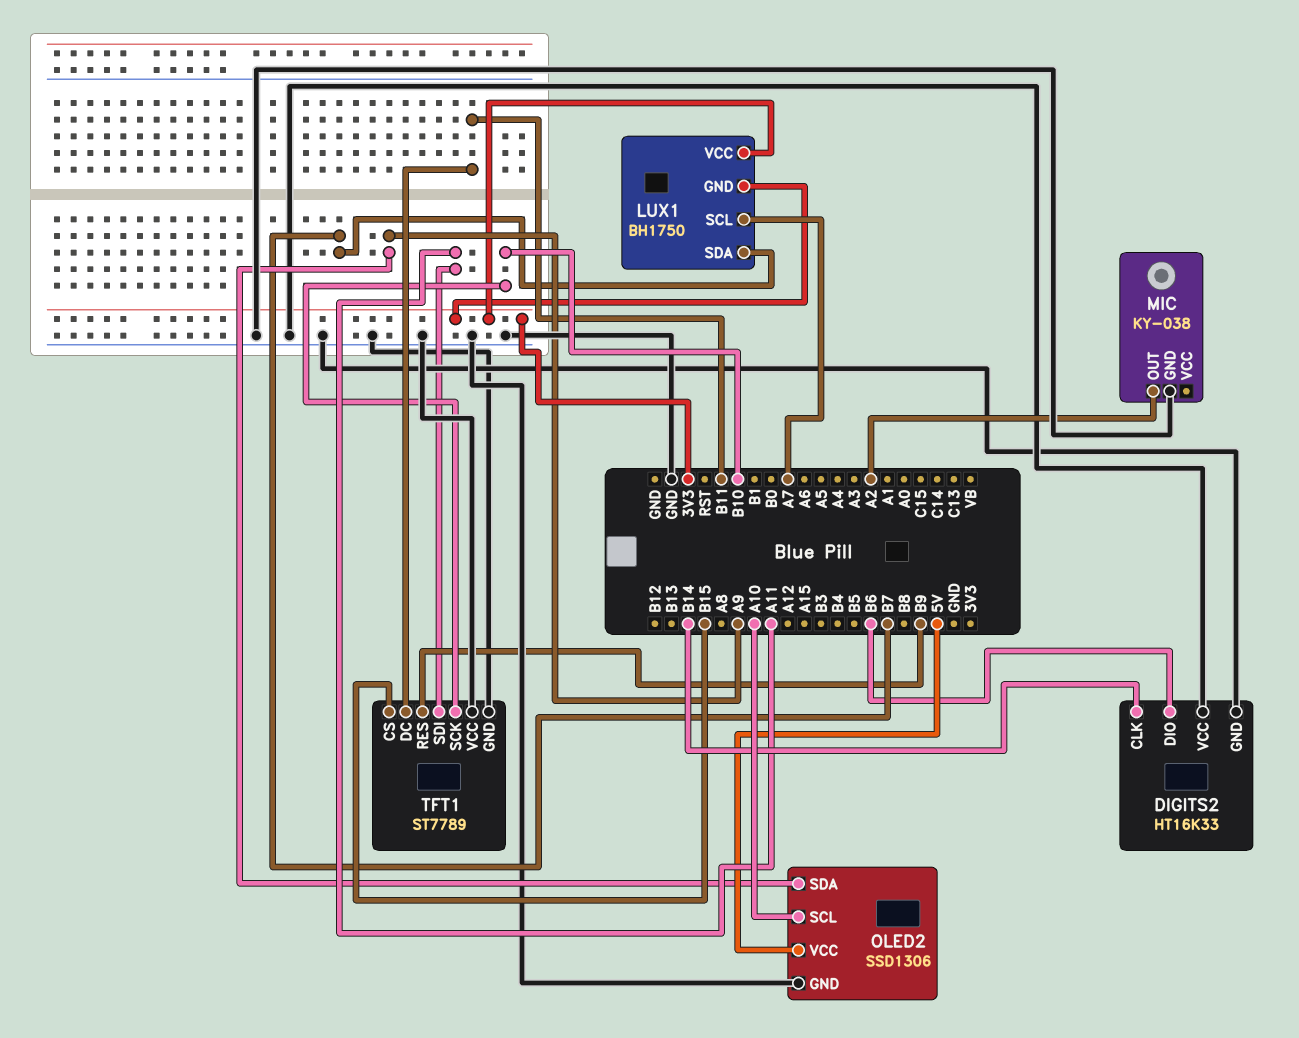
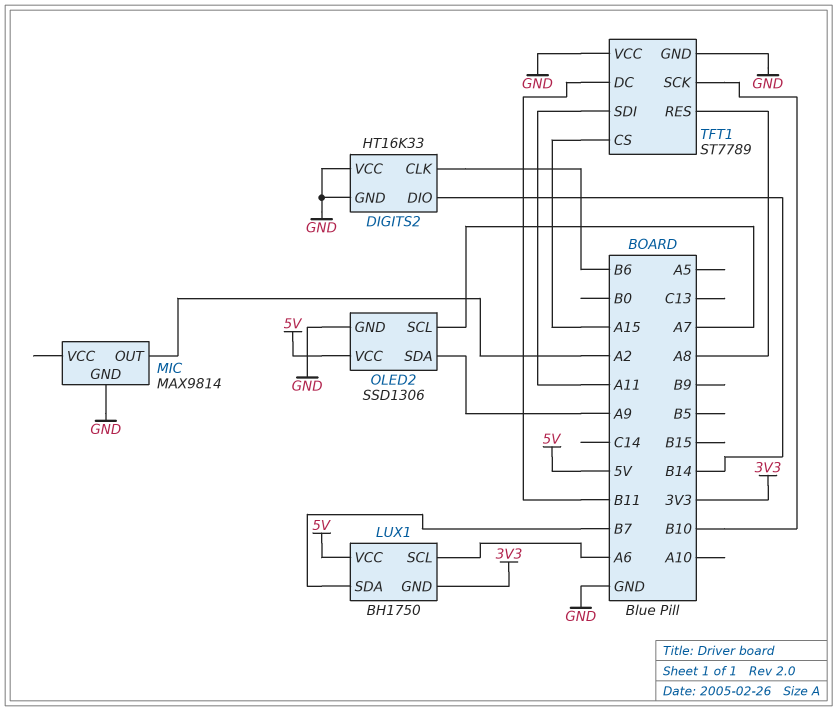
DIGITS2 pin CLK: B14 -> B6
DIGITS2 pin DIO: B6 -> B14
LUX1 pin SCL: A7 -> A6
LUX1 pin VCC: 3V3 -> 5V
MIC: KY-038 -> MAX9814
OLED2 pin SCL: A10 -> A7
TFT1 pin CS: B15 -> A15
TFT1 pin RES: B9 -> A8

